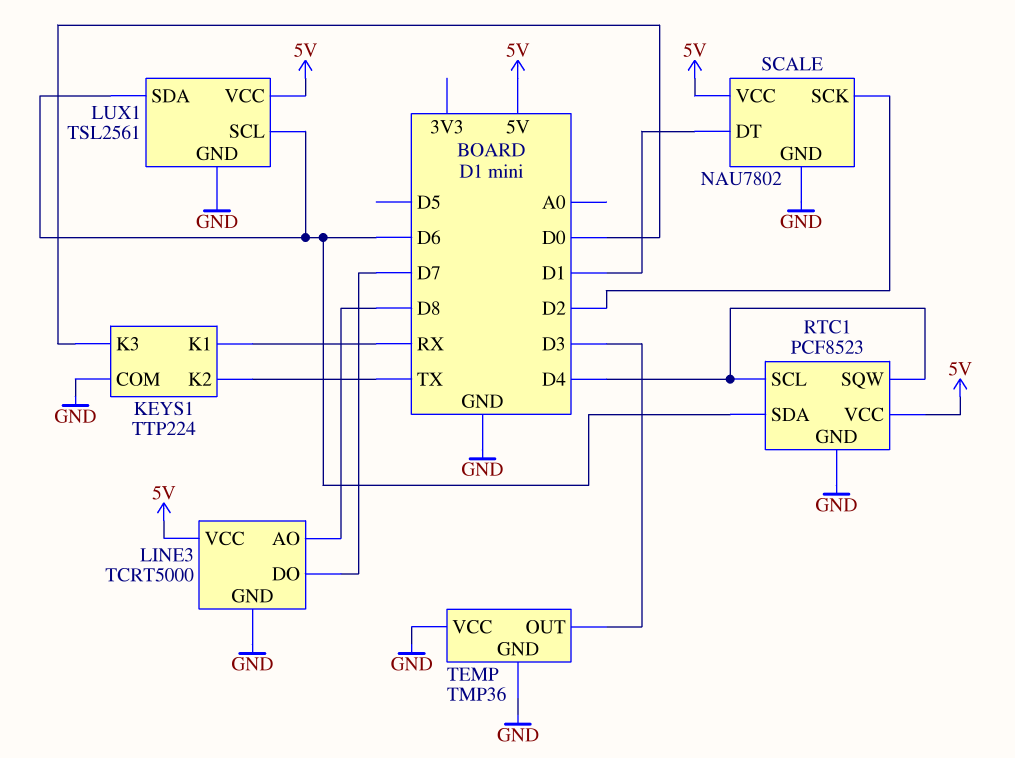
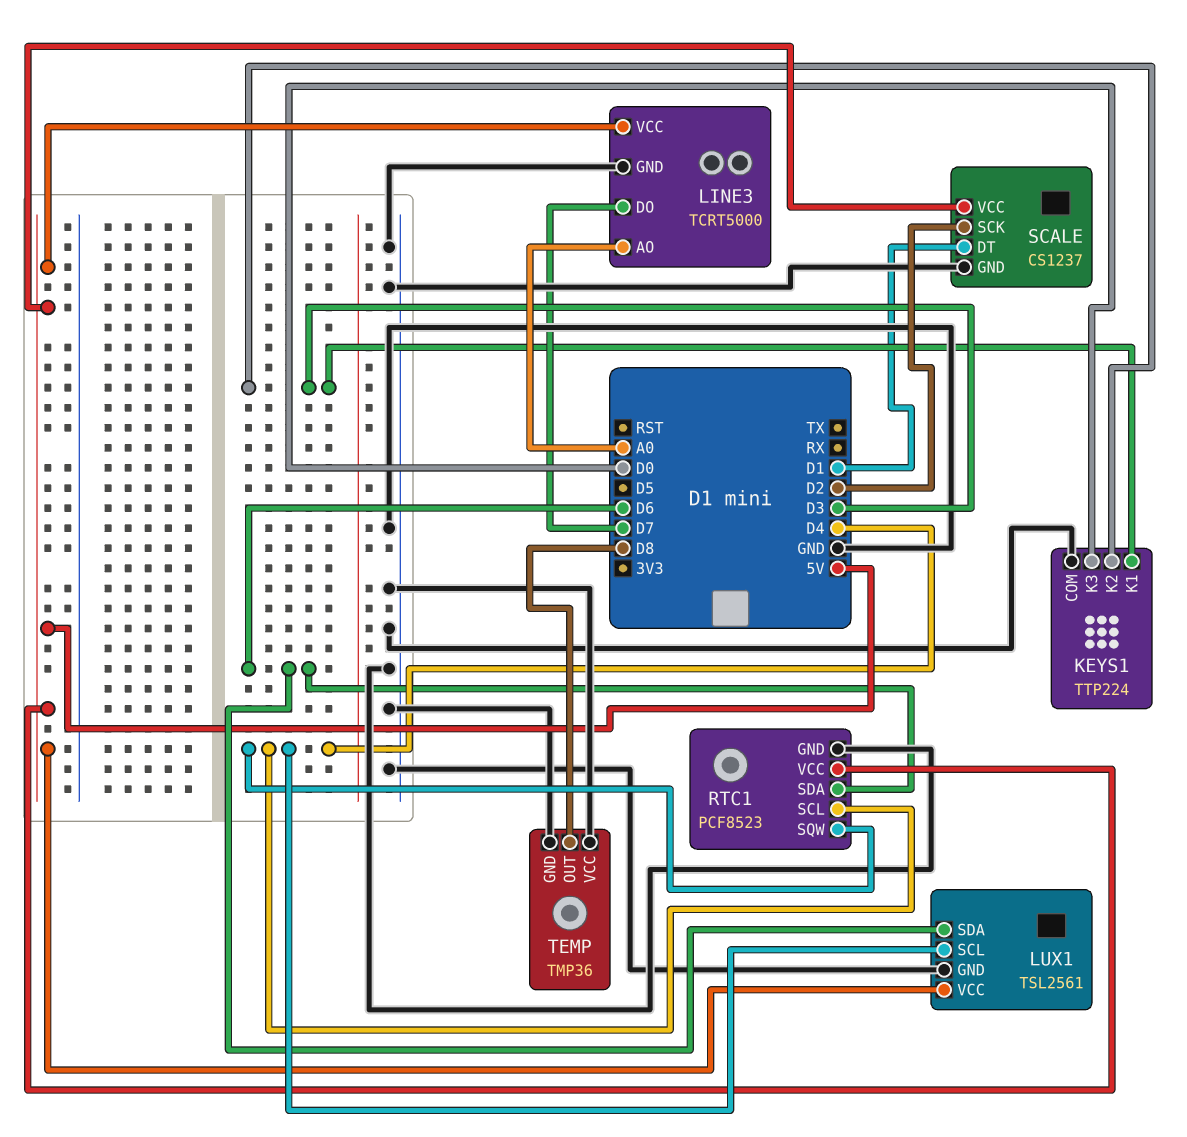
KEYS1 pin K1: RX -> D3
KEYS1 pin K2: TX -> D3
LINE3 pin AO: D8 -> A0
LUX1 pin SCL: D6 -> D4
SCALE: NAU7802 -> CS1237
TEMP pin OUT: D3 -> D8

